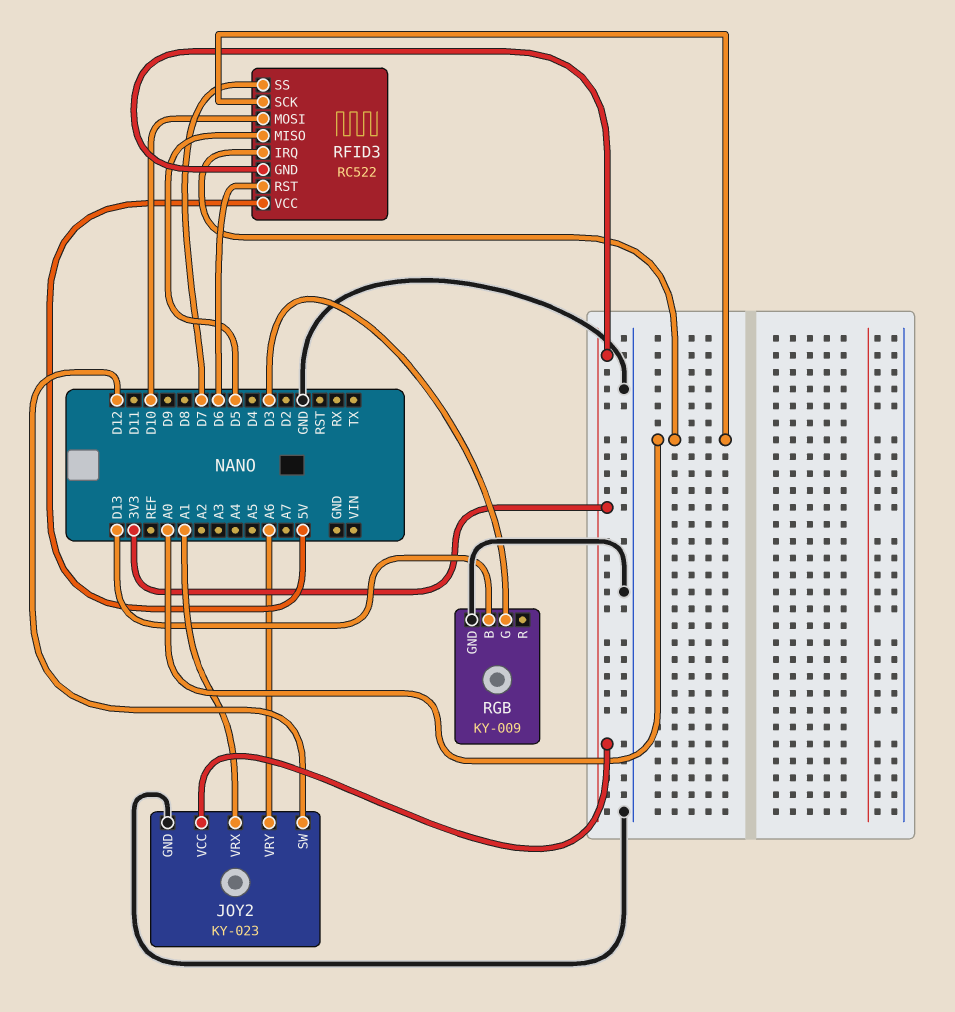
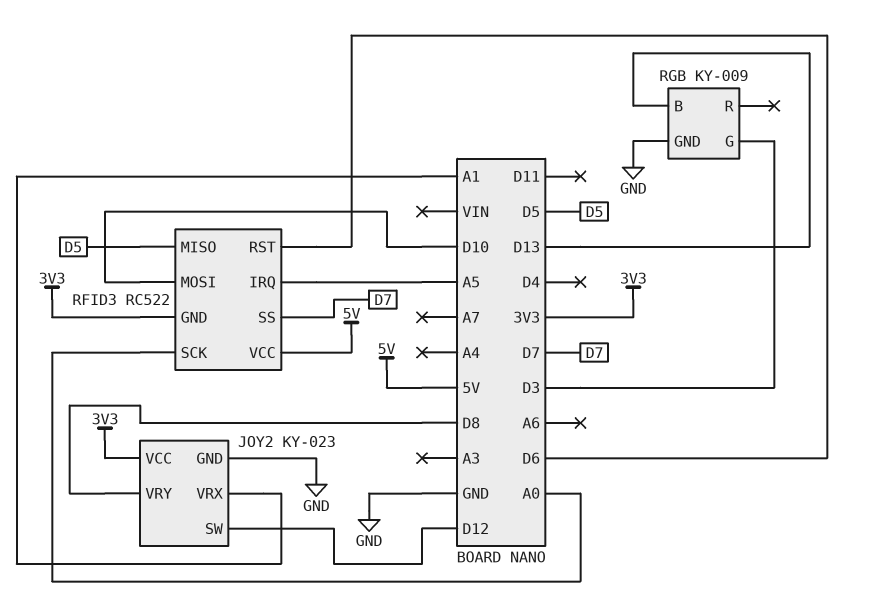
JOY2 pin VRY: A6 -> D8
RFID3 pin IRQ: A0 -> A5

